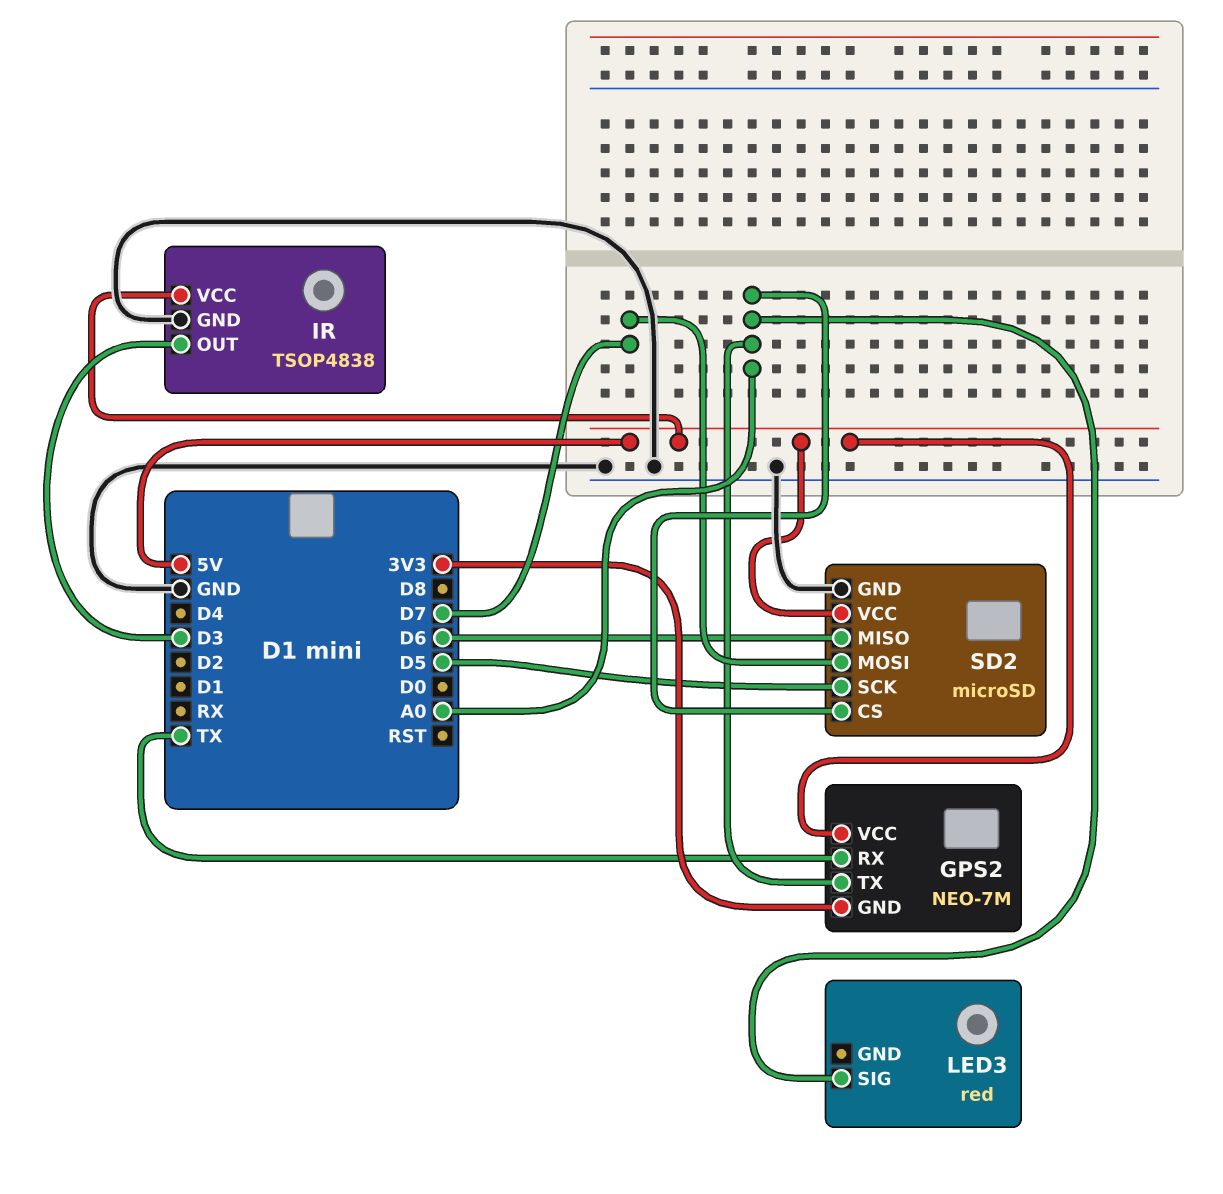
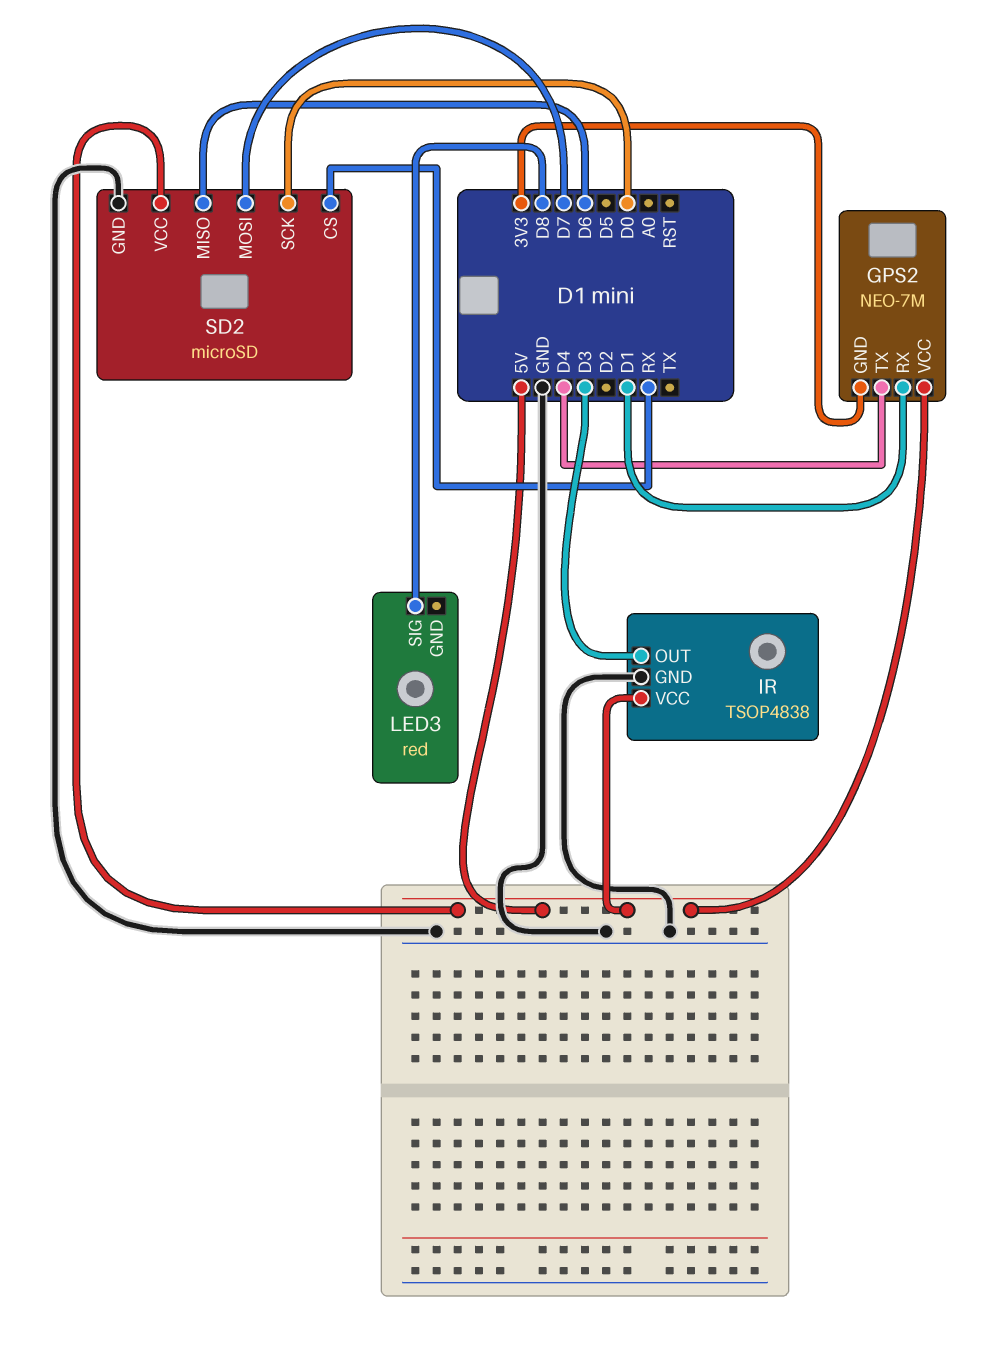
GPS2 pin RX: TX -> D1
GPS2 pin TX: A0 -> D4
LED3 pin SIG: A0 -> D8
SD2 pin CS: A0 -> RX
SD2 pin SCK: D5 -> D0

